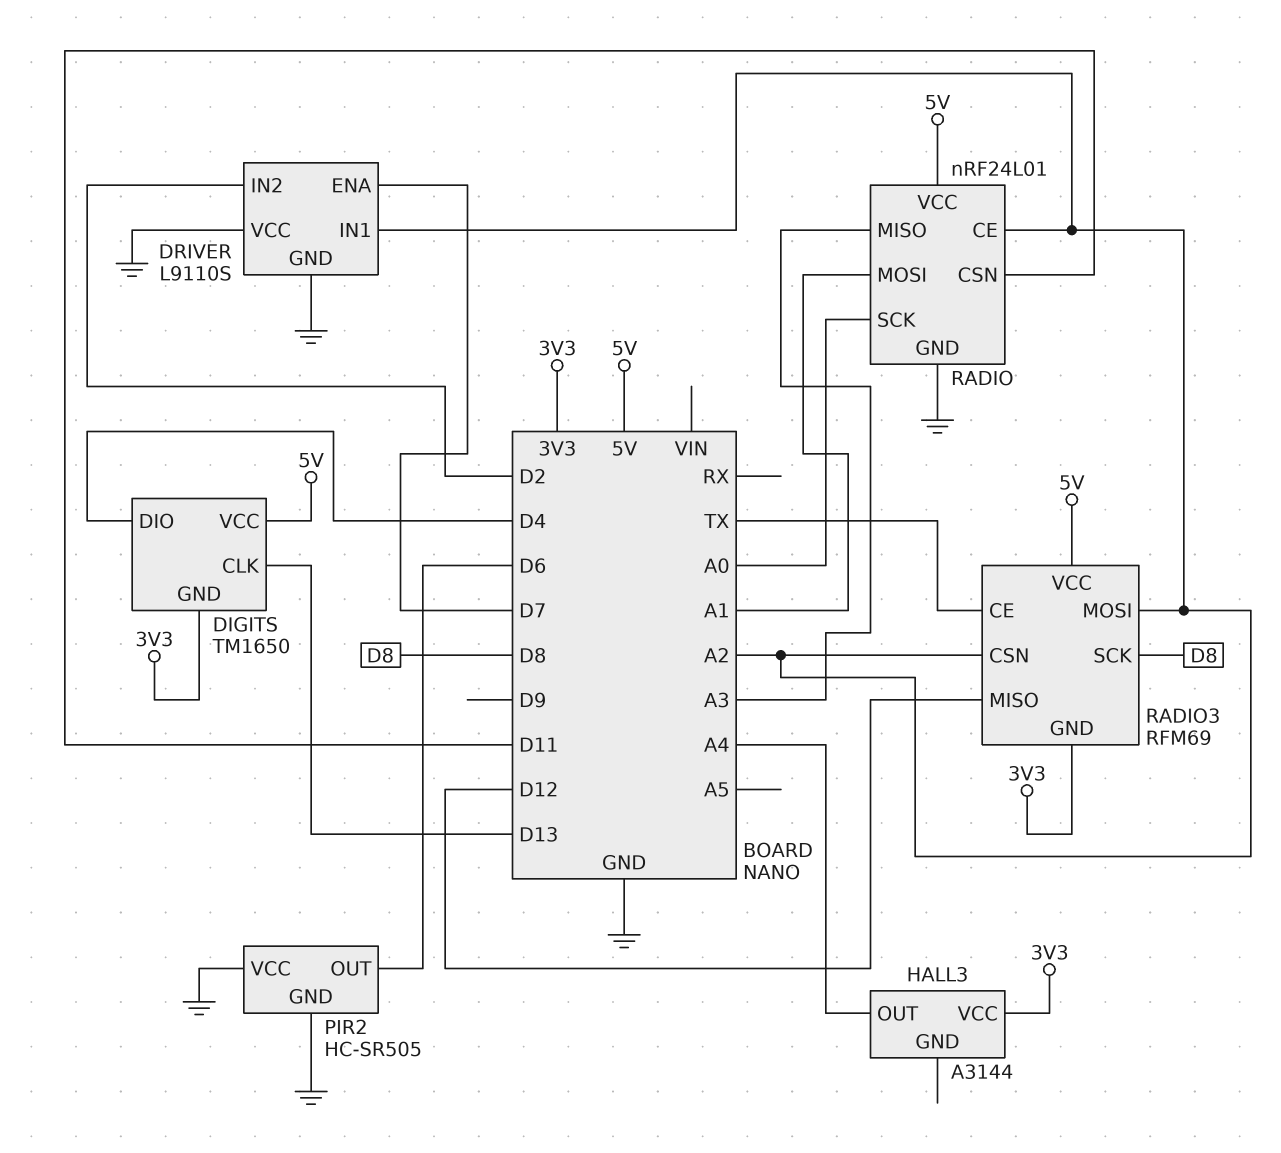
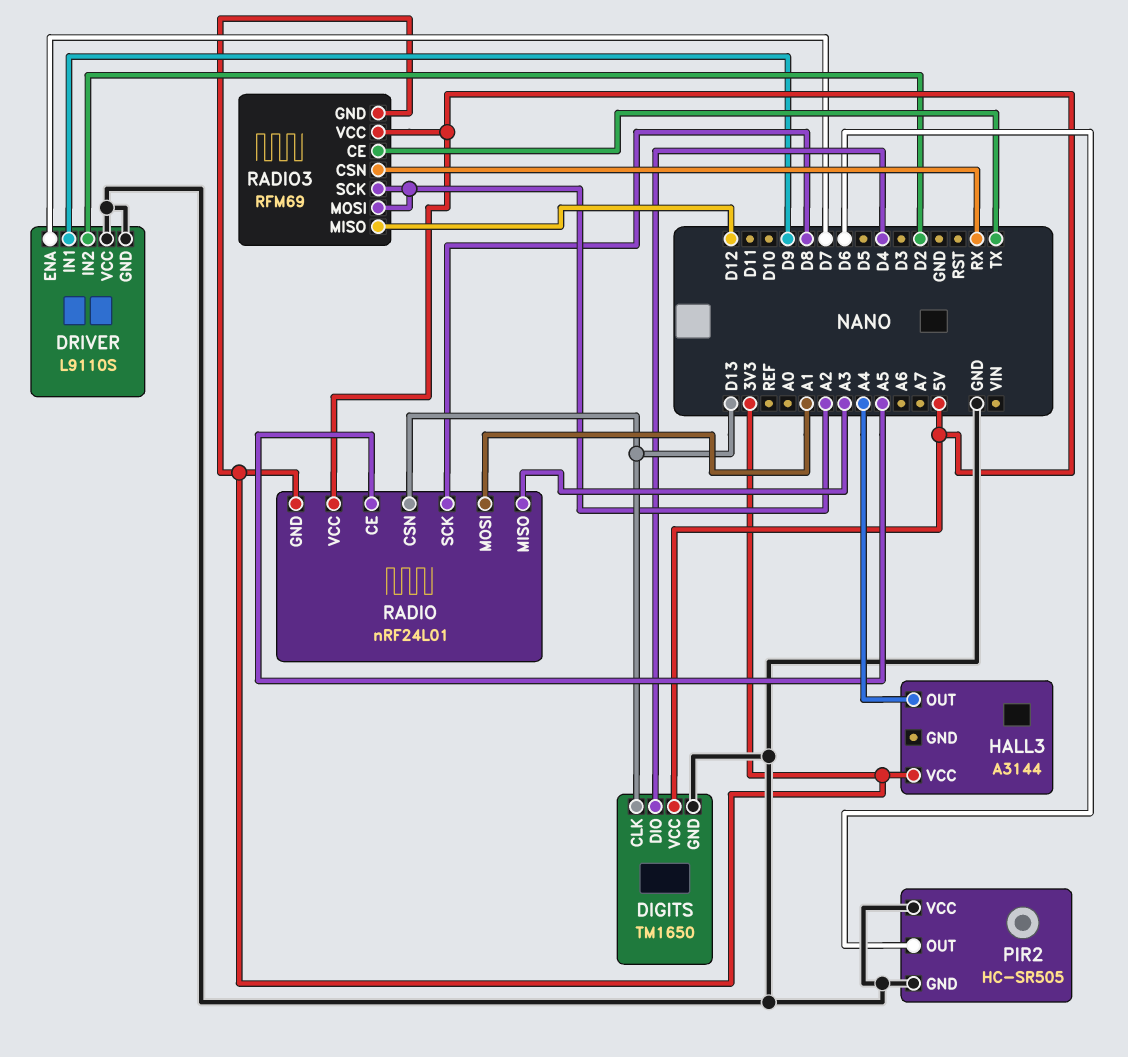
DIGITS pin GND: 3V3 -> GND
DRIVER pin IN1: A2 -> D9
RADIO pin CE: A2 -> A5
RADIO pin CSN: D11 -> D13
RADIO pin GND: GND -> 3V3
RADIO pin SCK: A0 -> D8
RADIO3 pin CSN: A2 -> RX
RADIO3 pin SCK: D8 -> A2

